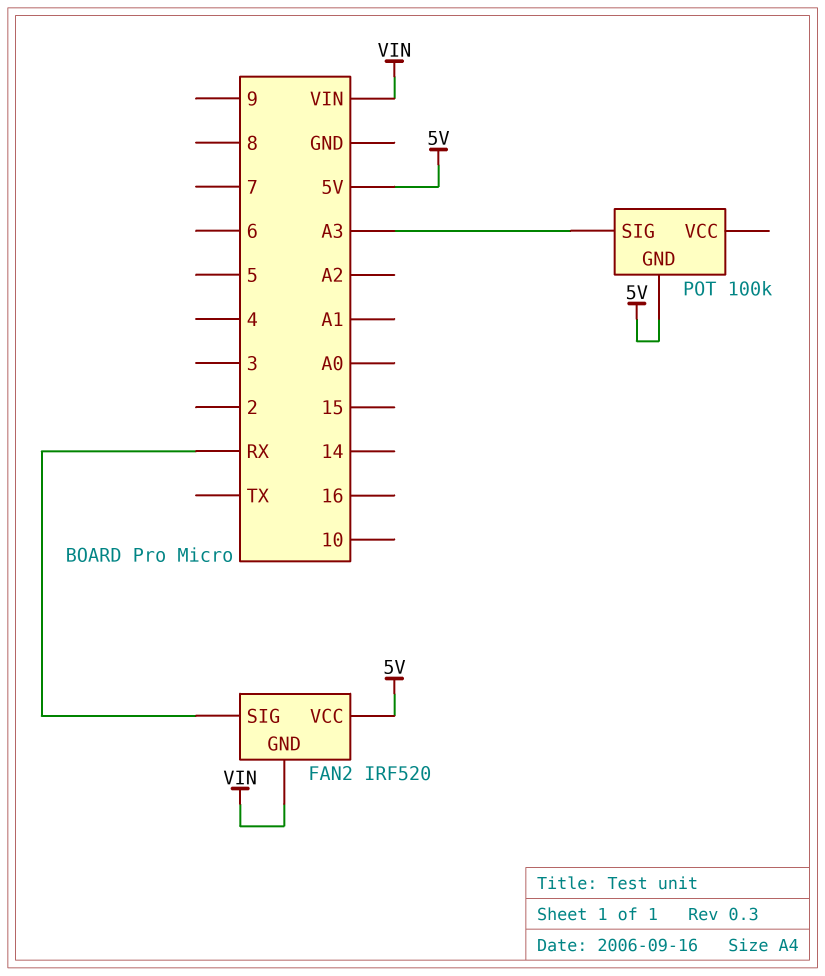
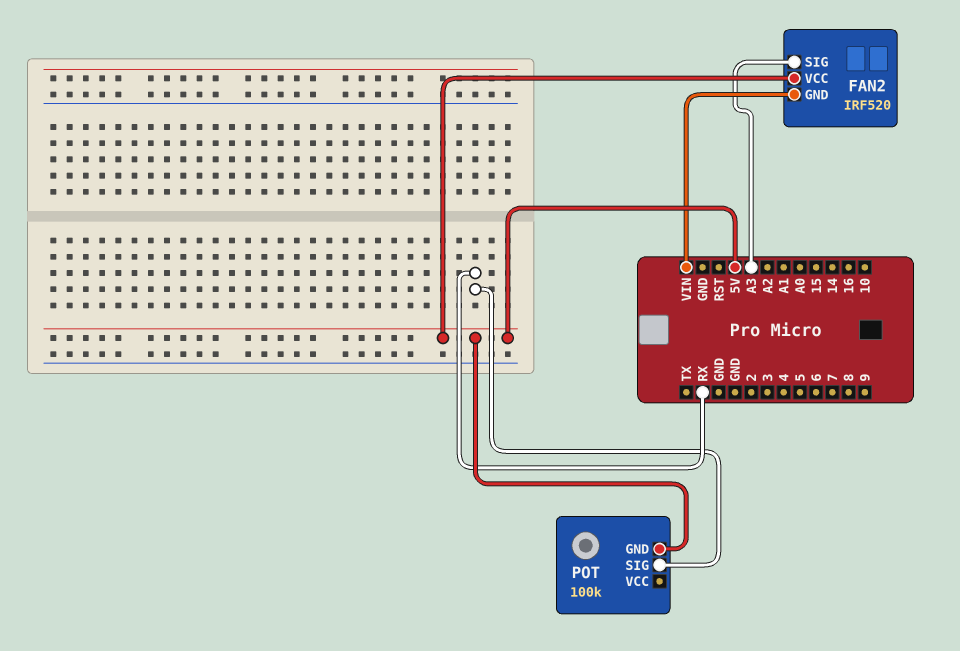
FAN2 pin SIG: RX -> A3
POT pin SIG: A3 -> RX

